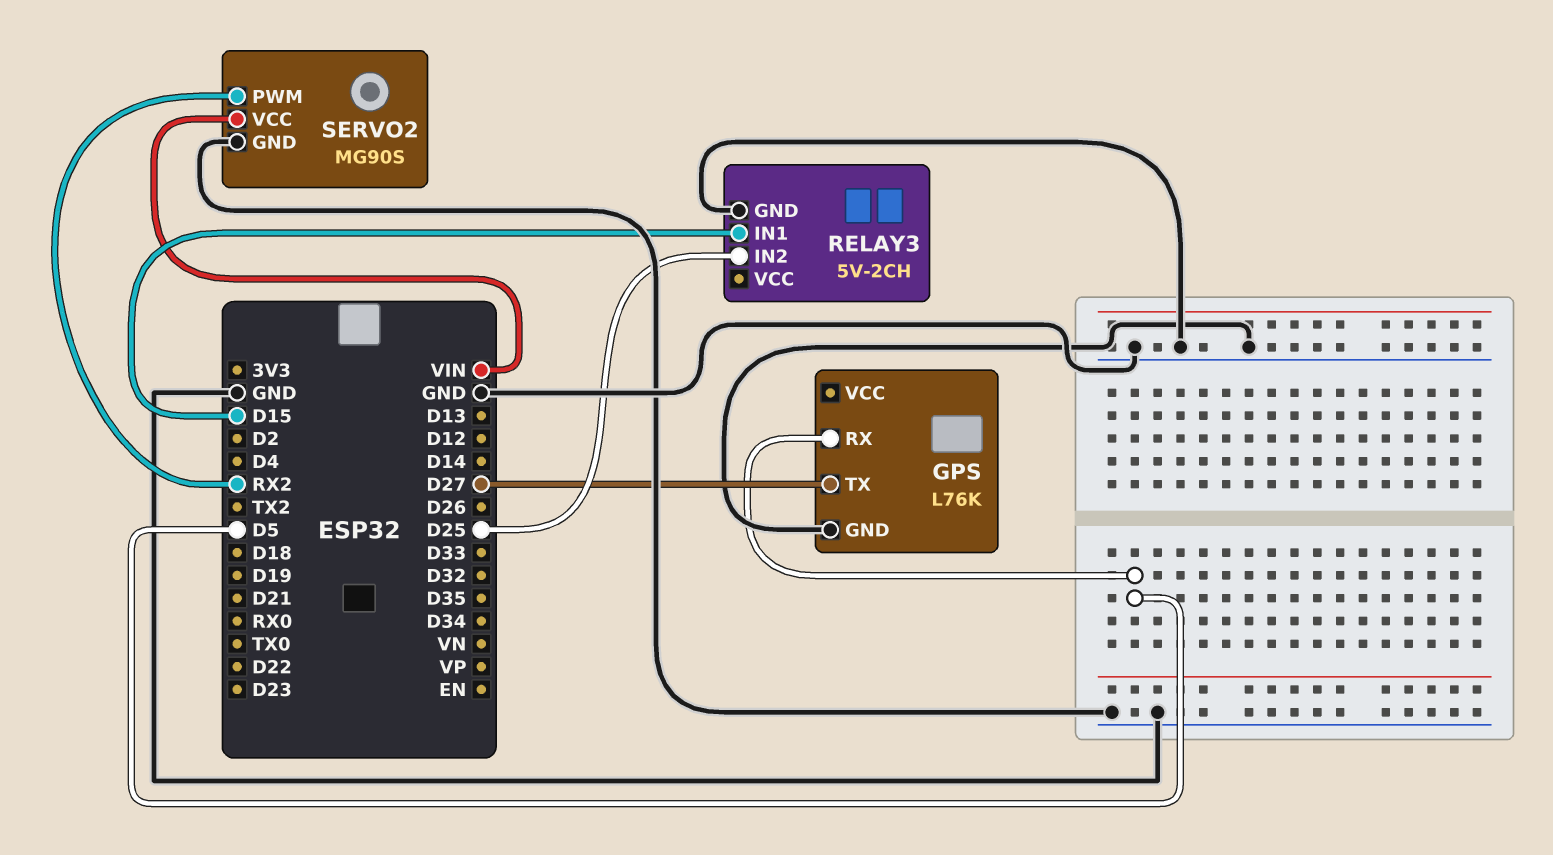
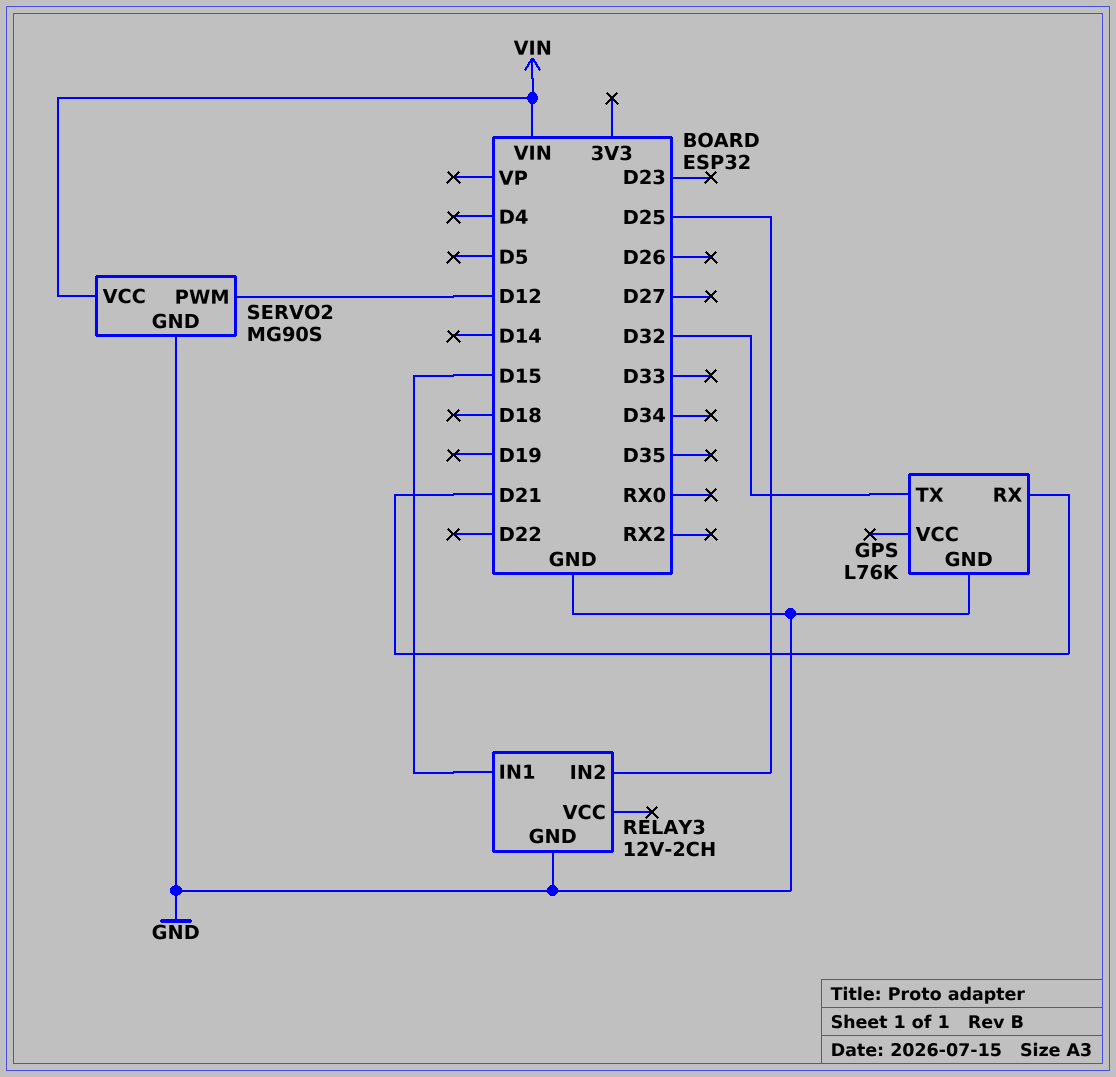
GPS pin RX: D5 -> D21
GPS pin TX: D27 -> D32
RELAY3: 5V-2CH -> 12V-2CH
SERVO2 pin PWM: RX2 -> D12

